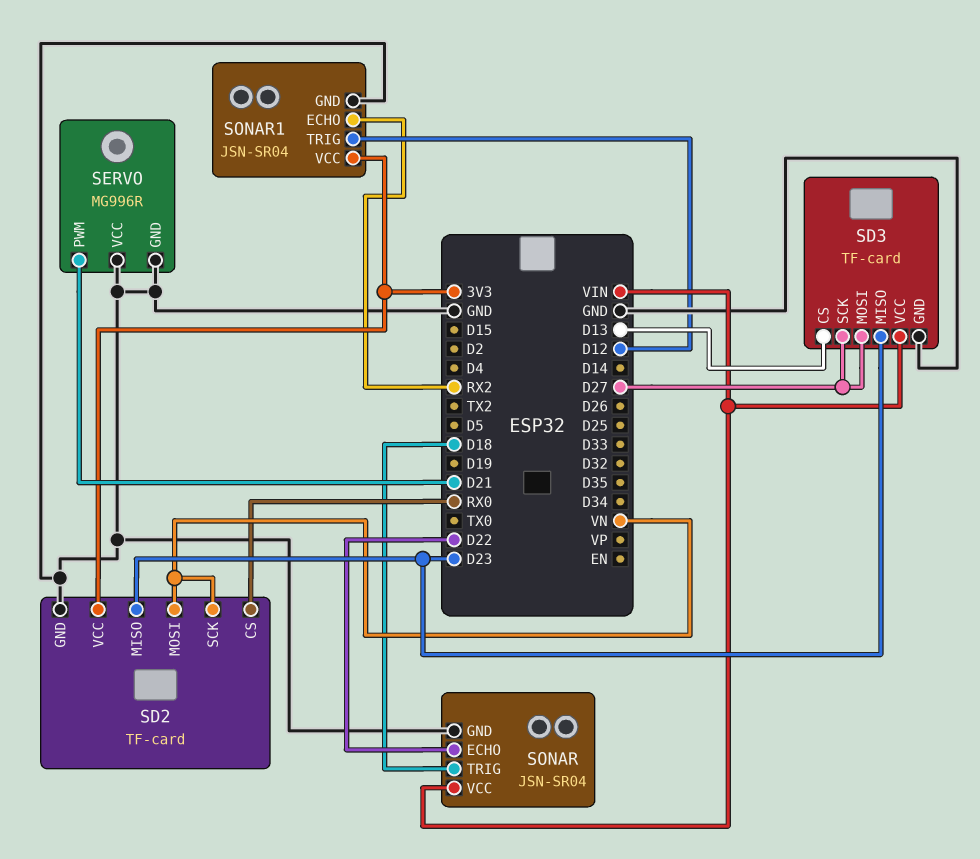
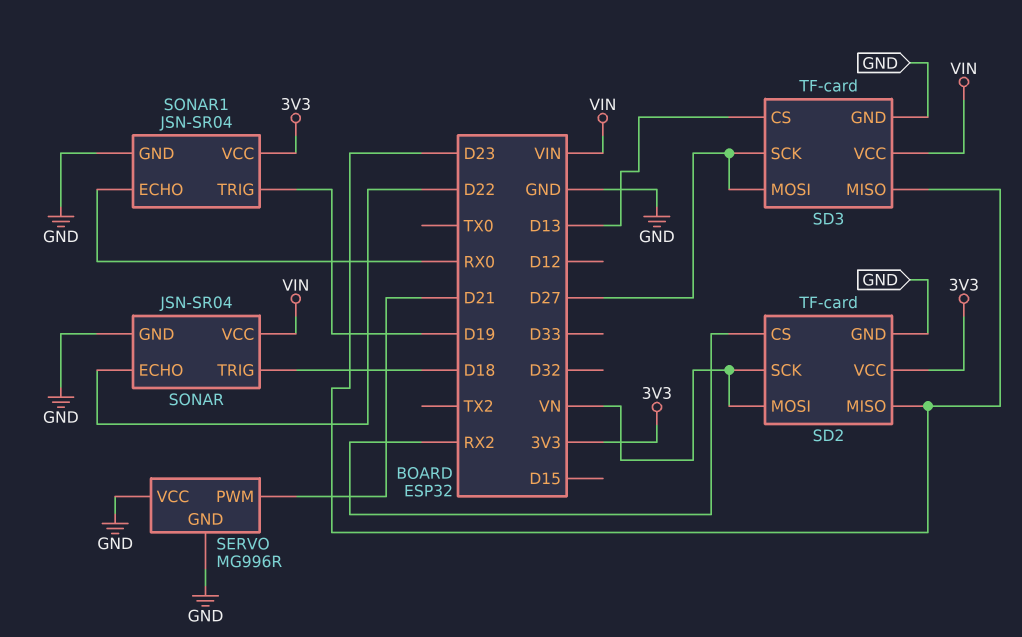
SD2 pin CS: RX0 -> RX2
SONAR1 pin ECHO: RX2 -> RX0
SONAR1 pin TRIG: D12 -> D19

